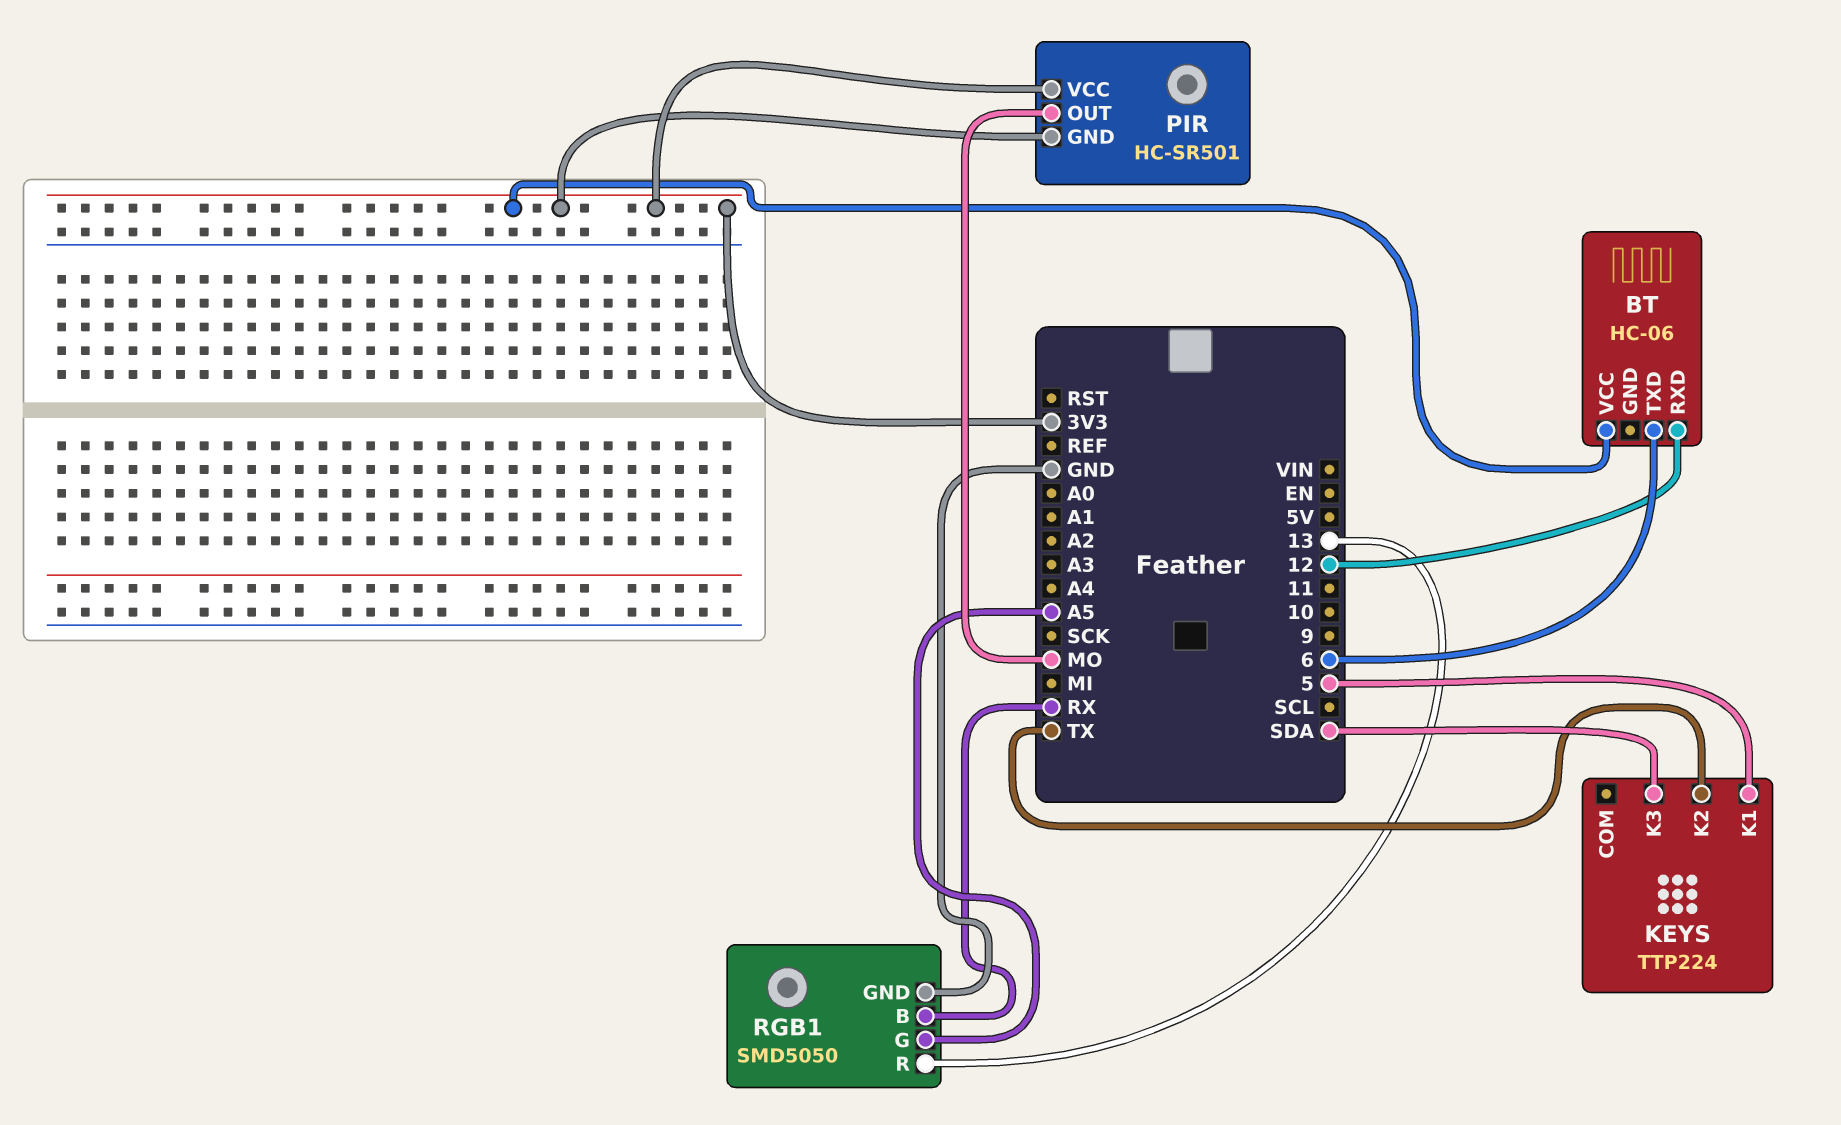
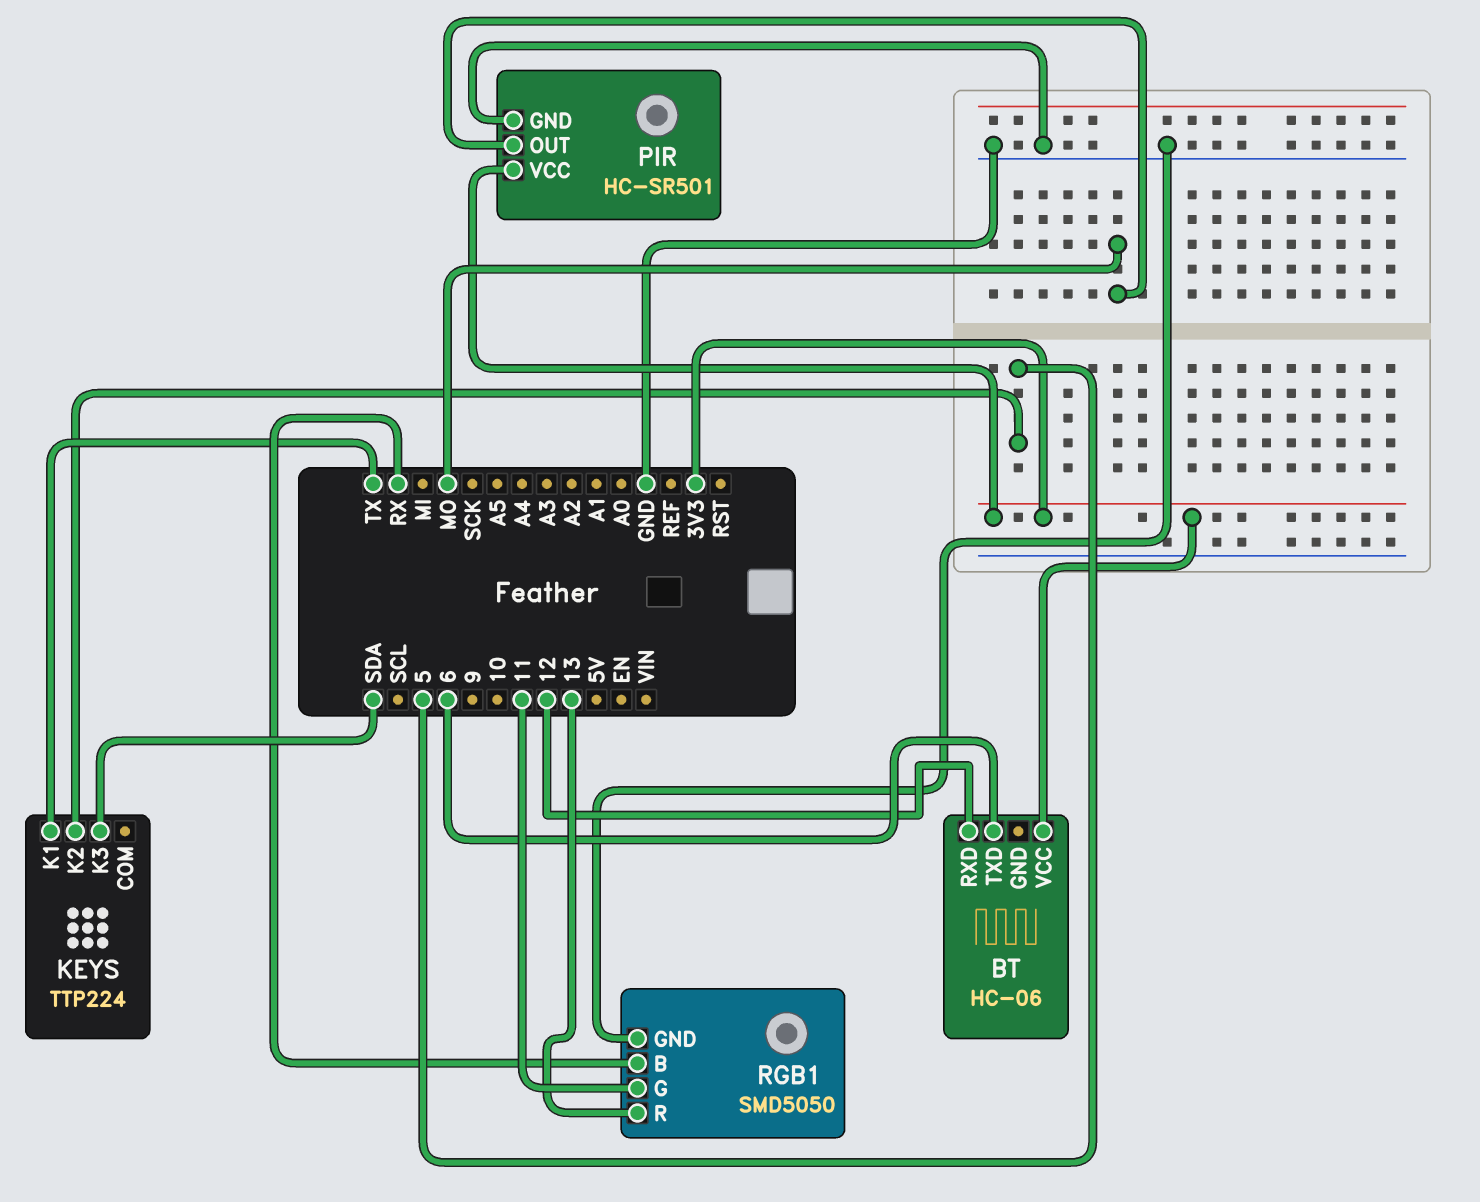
KEYS pin K1: 5 -> TX
KEYS pin K2: TX -> 5
PIR pin GND: 3V3 -> GND
RGB1 pin G: A5 -> 11

